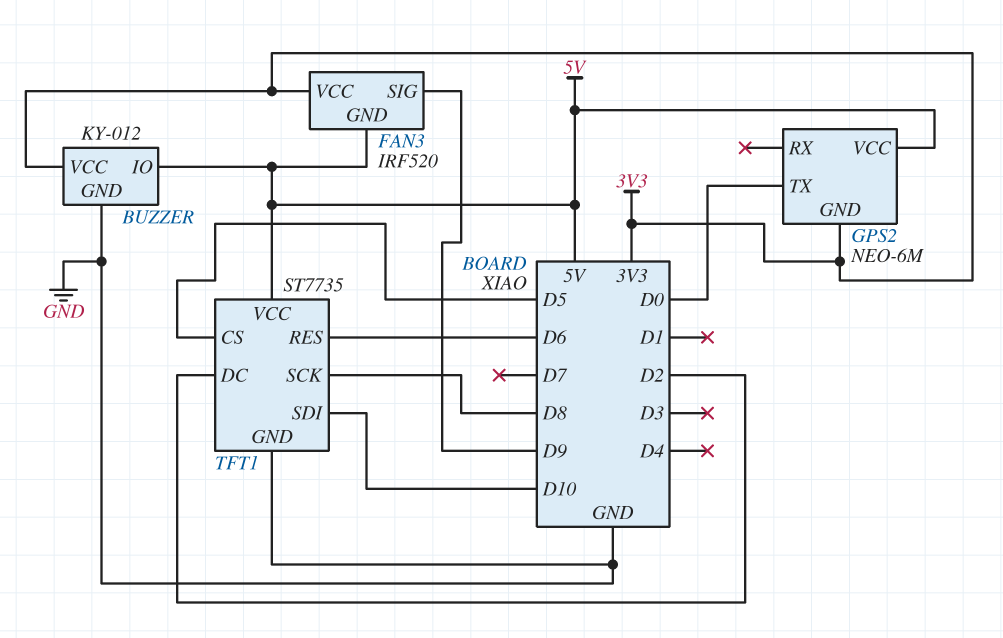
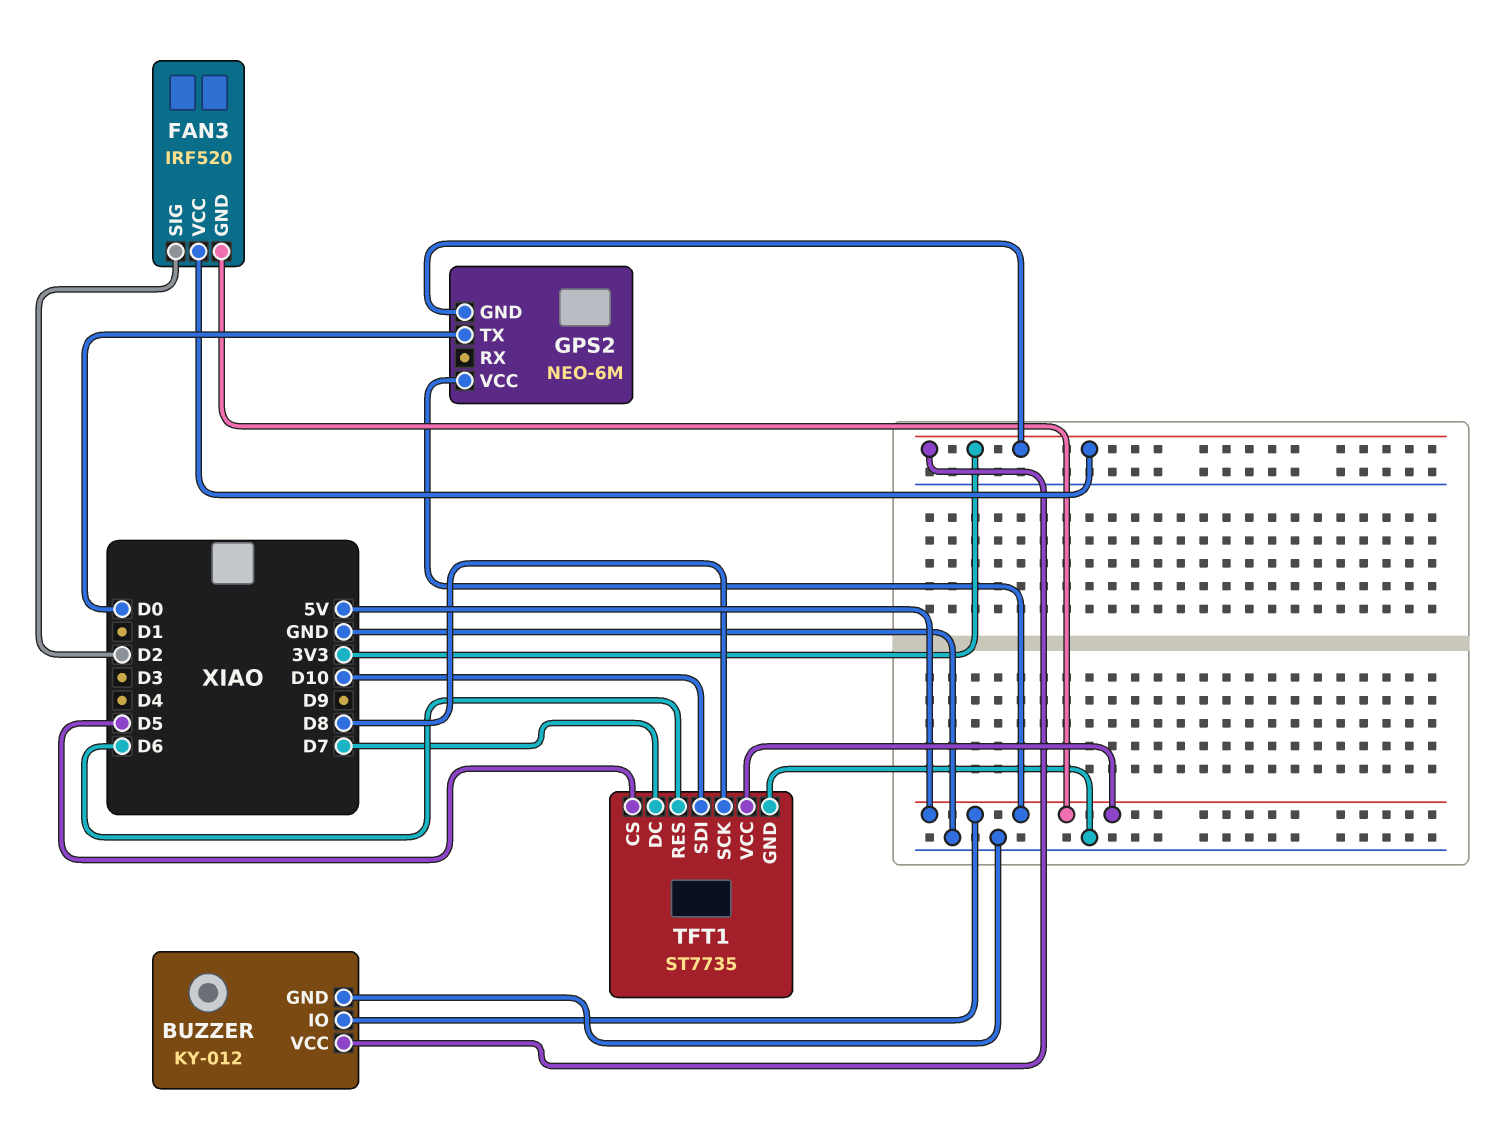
FAN3 pin SIG: D9 -> D2
TFT1 pin DC: D2 -> D7

